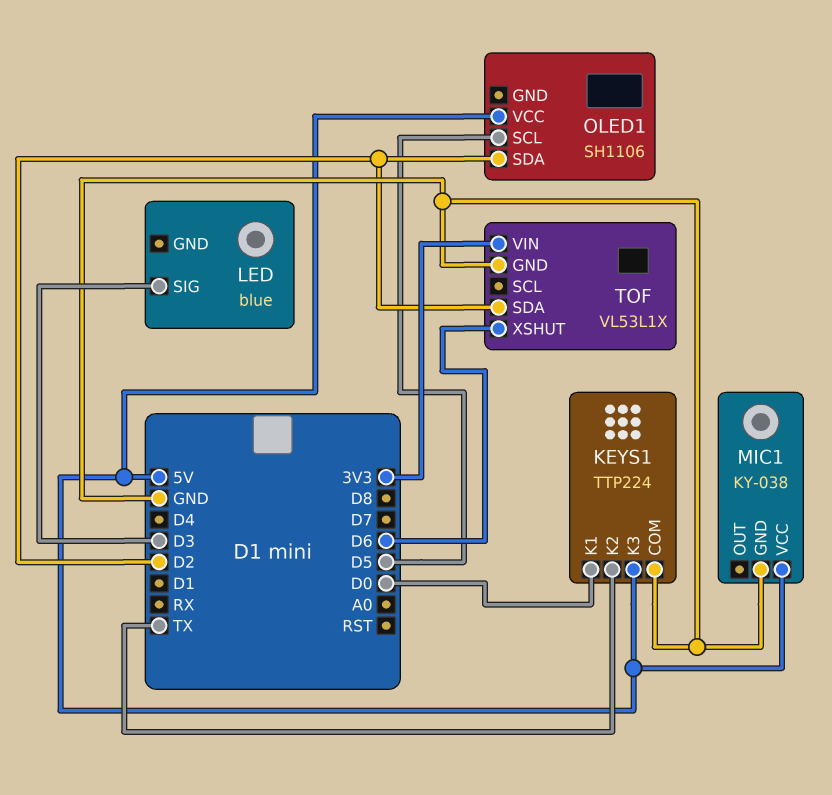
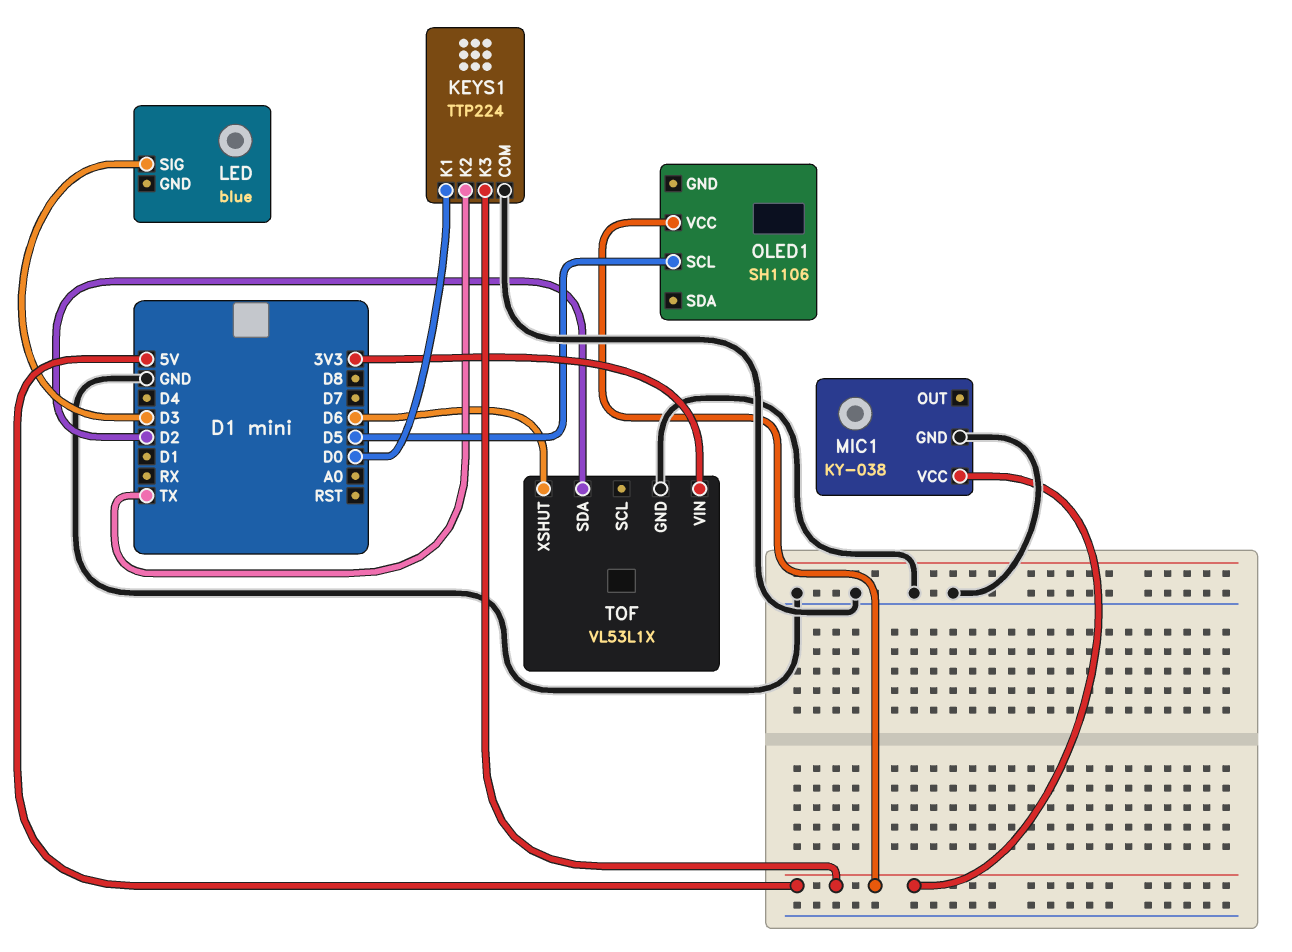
OLED1 pin SDA: D2 -> none

